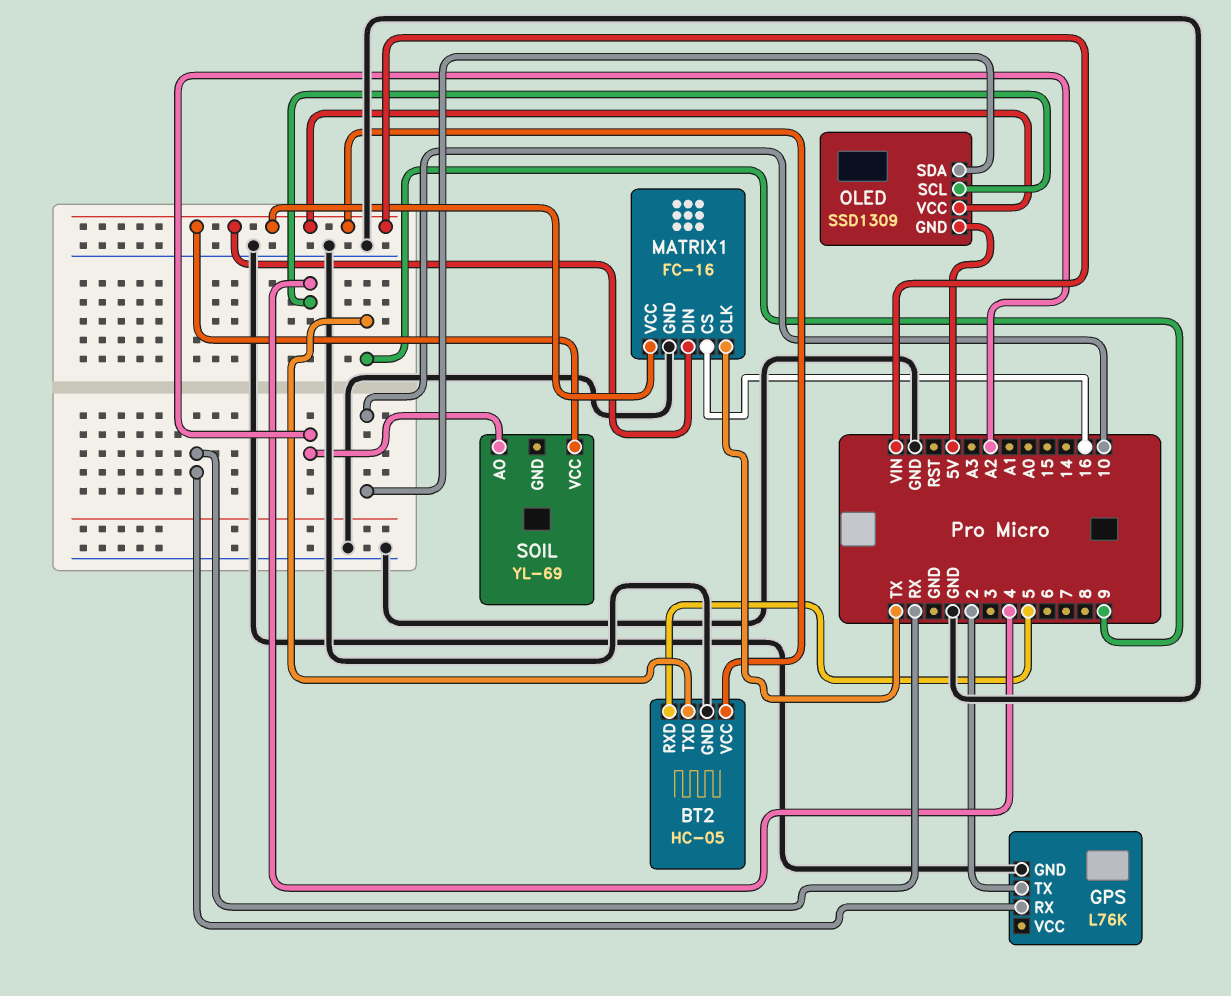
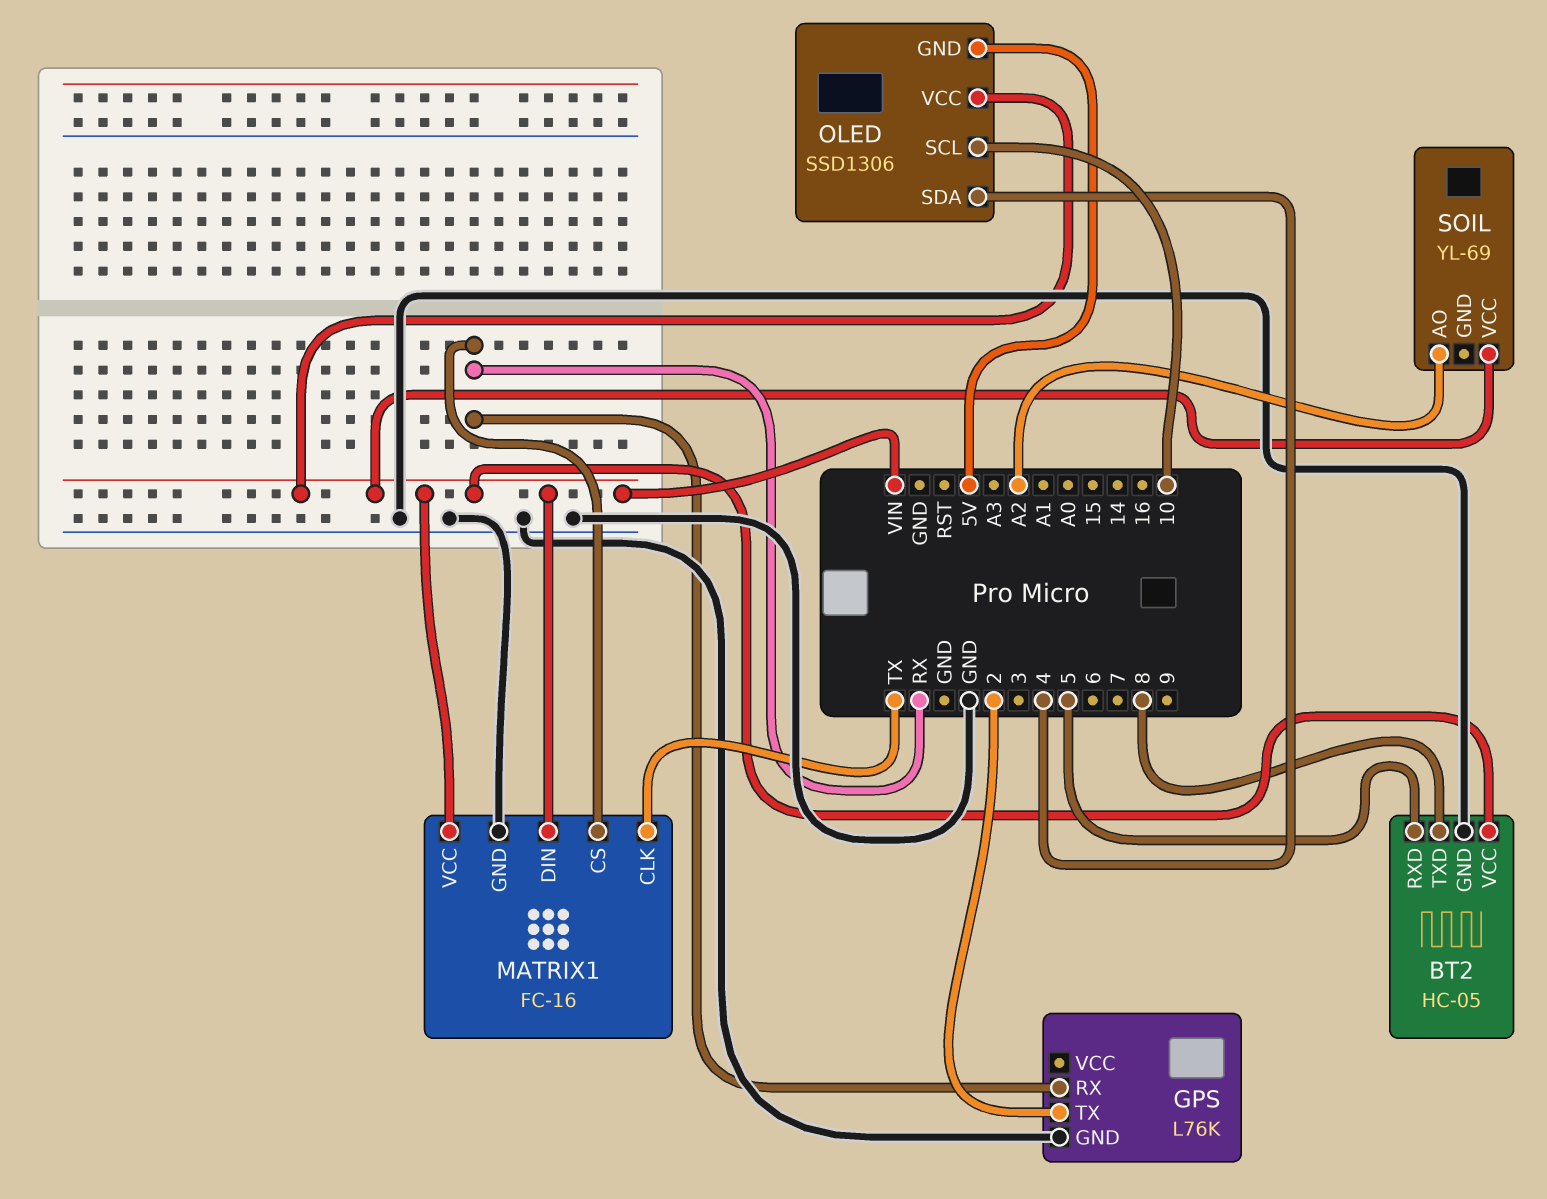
BT2 pin TXD: 9 -> 8
MATRIX1 pin CS: 16 -> RX
OLED: SSD1309 -> SSD1306
OLED pin SCL: 4 -> 10
OLED pin SDA: 10 -> 4

